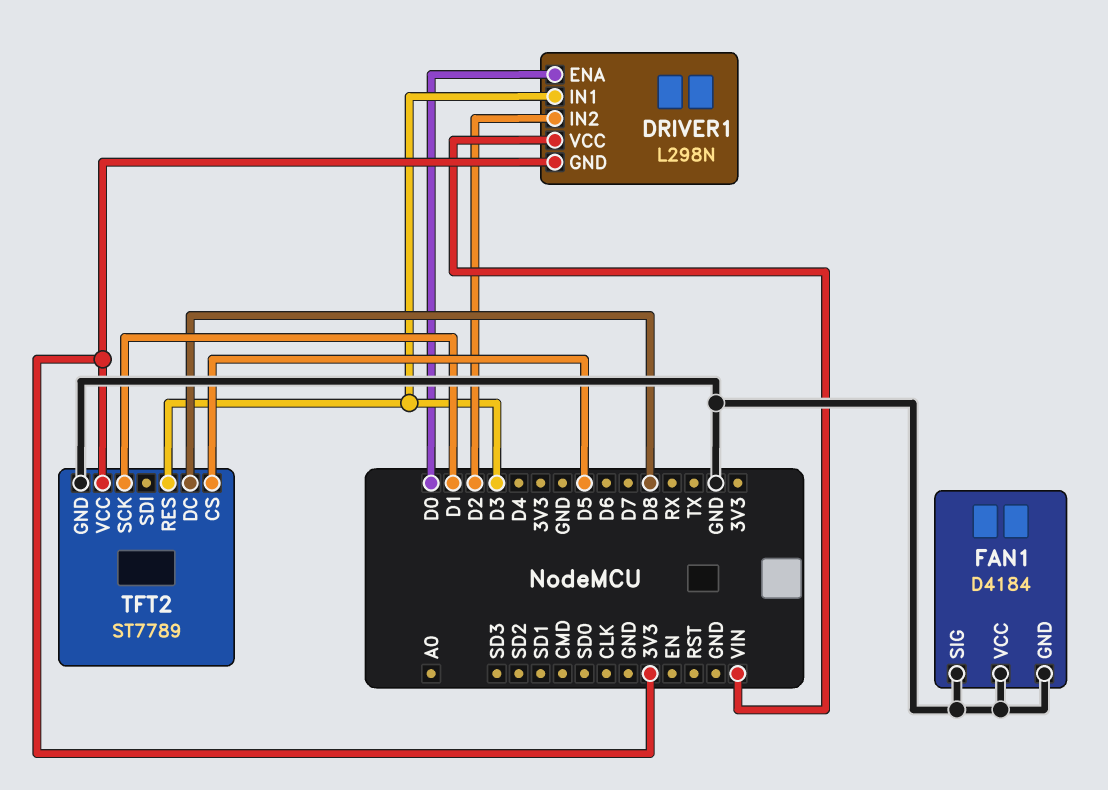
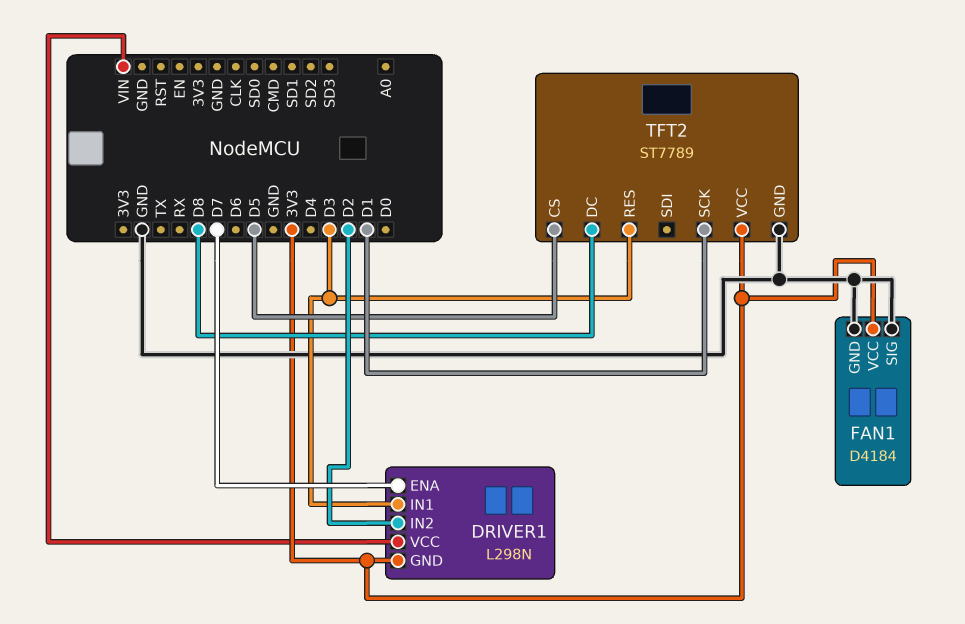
DRIVER1 pin ENA: D0 -> D7
FAN1 pin VCC: GND -> 3V3

